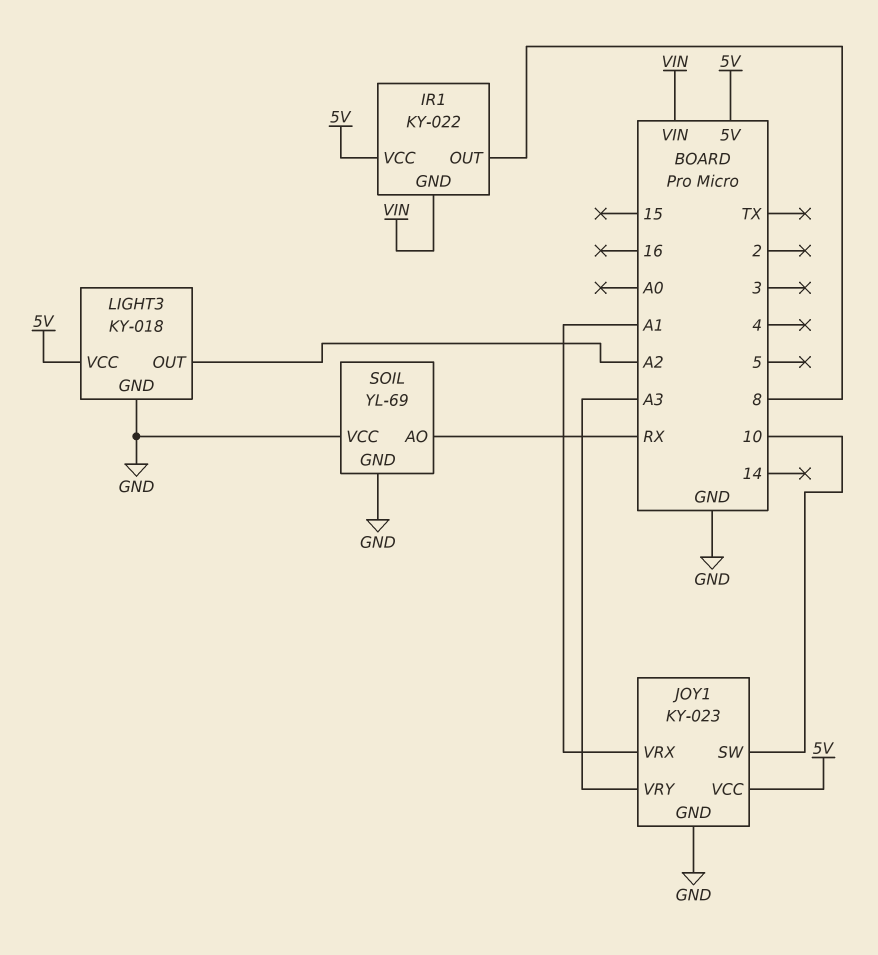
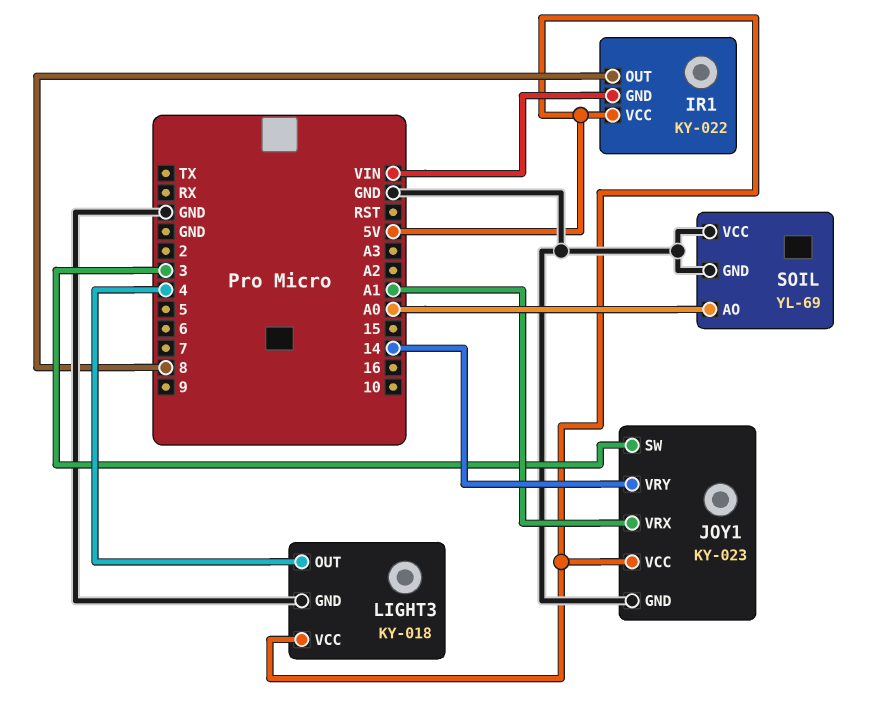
JOY1 pin SW: 10 -> 3
JOY1 pin VRY: A3 -> 14
LIGHT3 pin OUT: A2 -> 4
SOIL pin AO: RX -> A0

